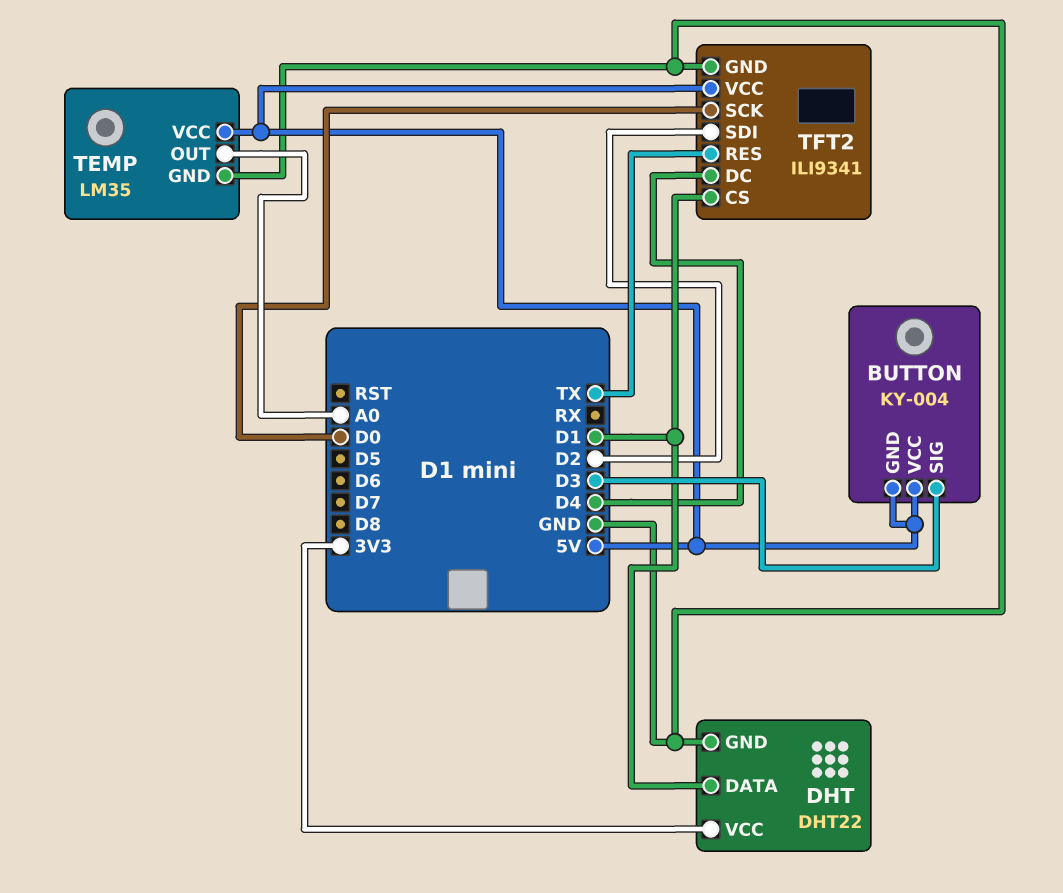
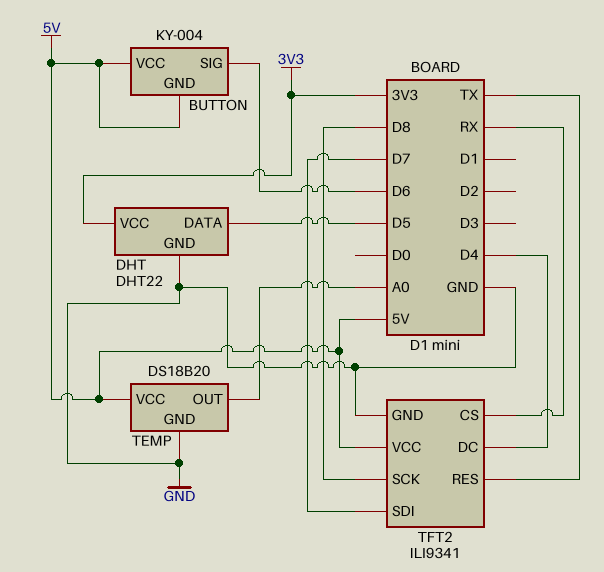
BUTTON pin SIG: D3 -> D6
DHT pin DATA: D1 -> D5
TEMP: LM35 -> DS18B20
TFT2 pin CS: D1 -> RX
TFT2 pin SCK: D0 -> D8
TFT2 pin SDI: D2 -> D7

